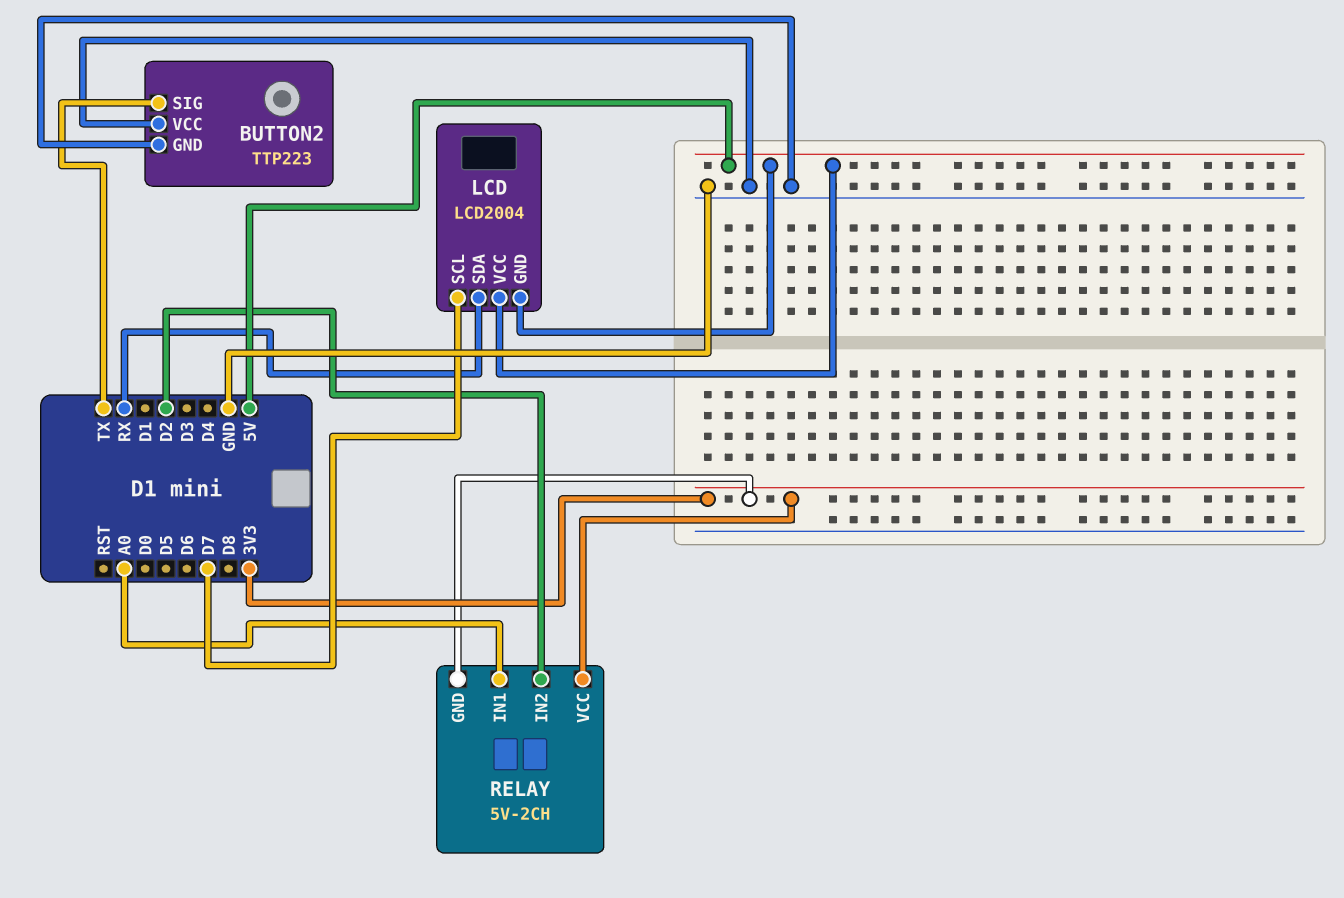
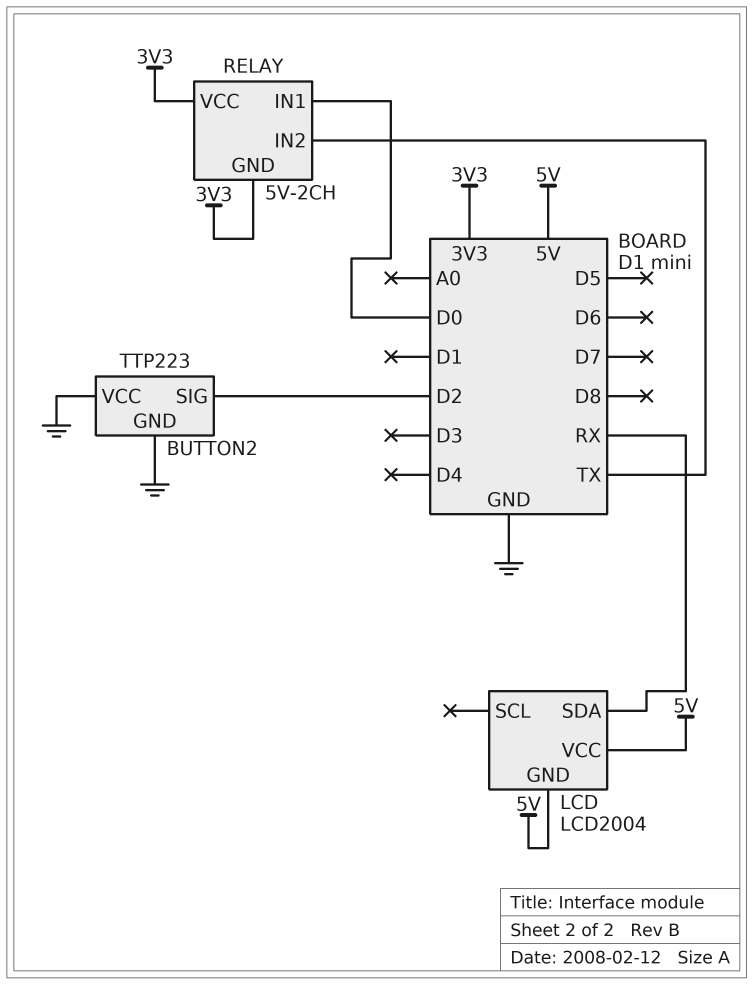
BUTTON2 pin SIG: TX -> D2
LCD pin SCL: D7 -> none
RELAY pin IN1: A0 -> D0
RELAY pin IN2: D2 -> TX

